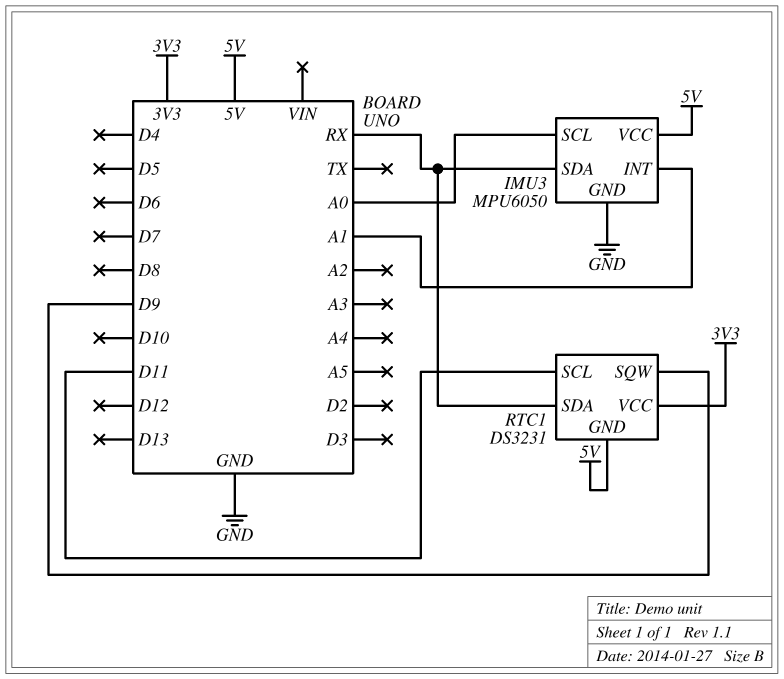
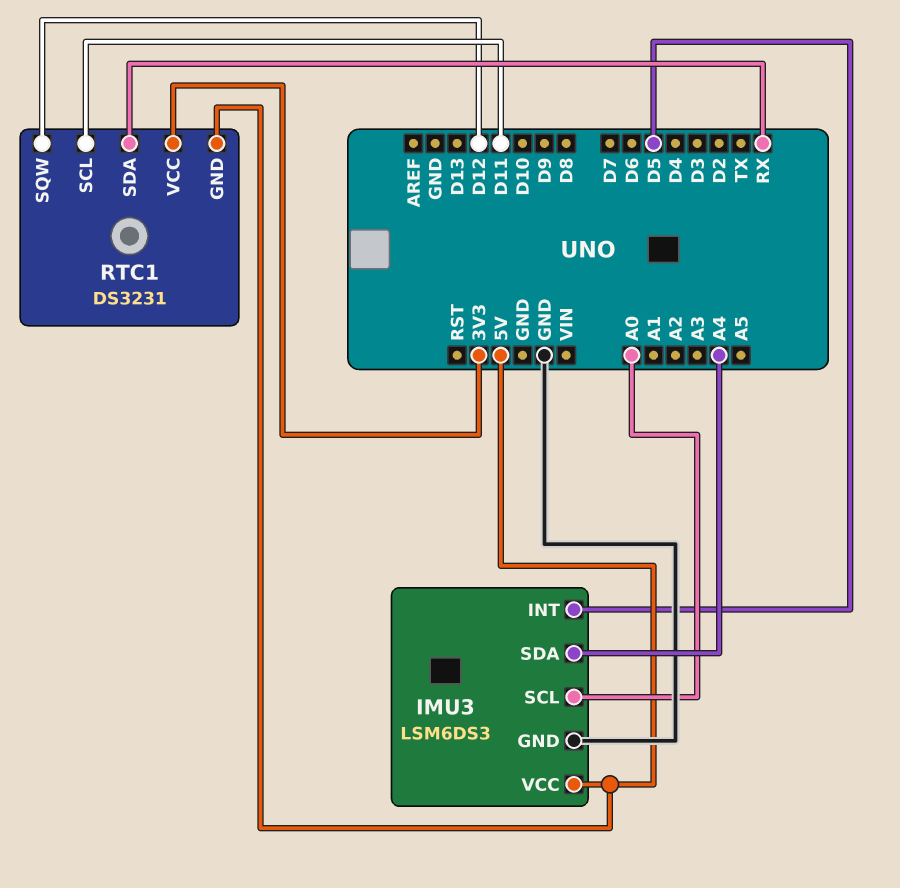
IMU3: MPU6050 -> LSM6DS3
IMU3 pin INT: A1 -> D5
IMU3 pin SDA: RX -> A4
RTC1 pin SQW: D9 -> D12

